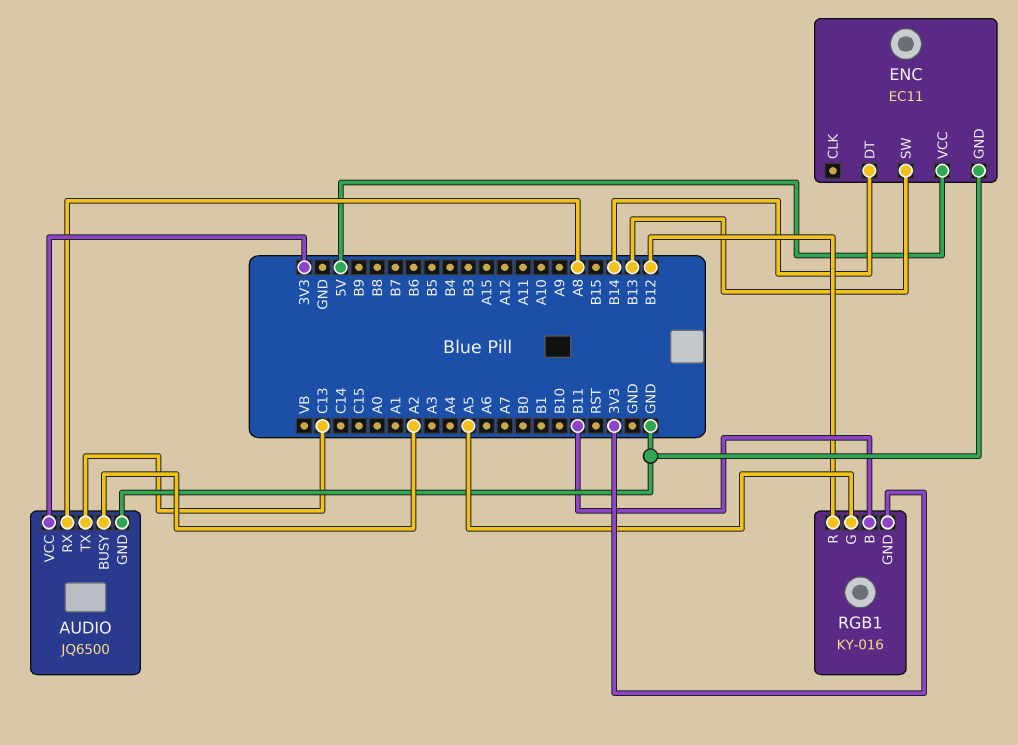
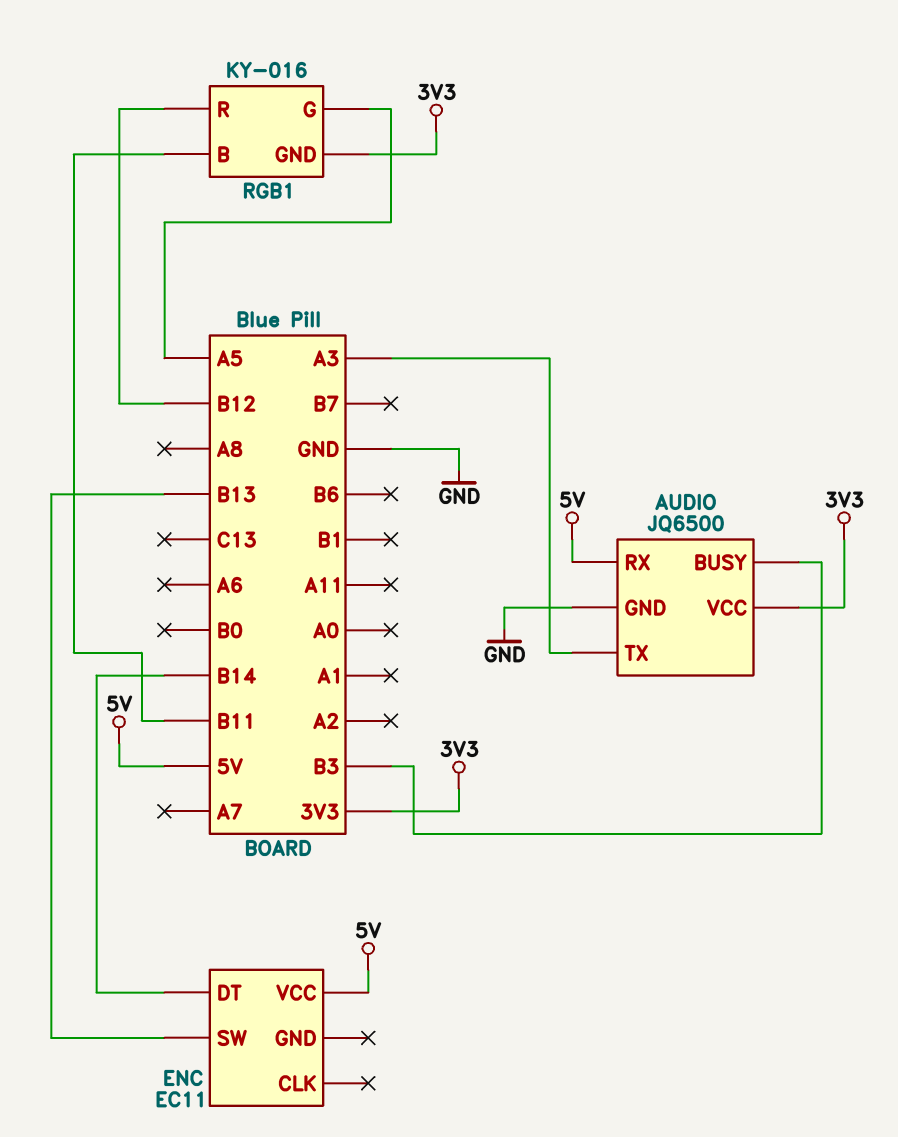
AUDIO pin BUSY: A2 -> B3
AUDIO pin RX: A8 -> 5V
AUDIO pin TX: C13 -> A3
ENC pin GND: GND -> none

